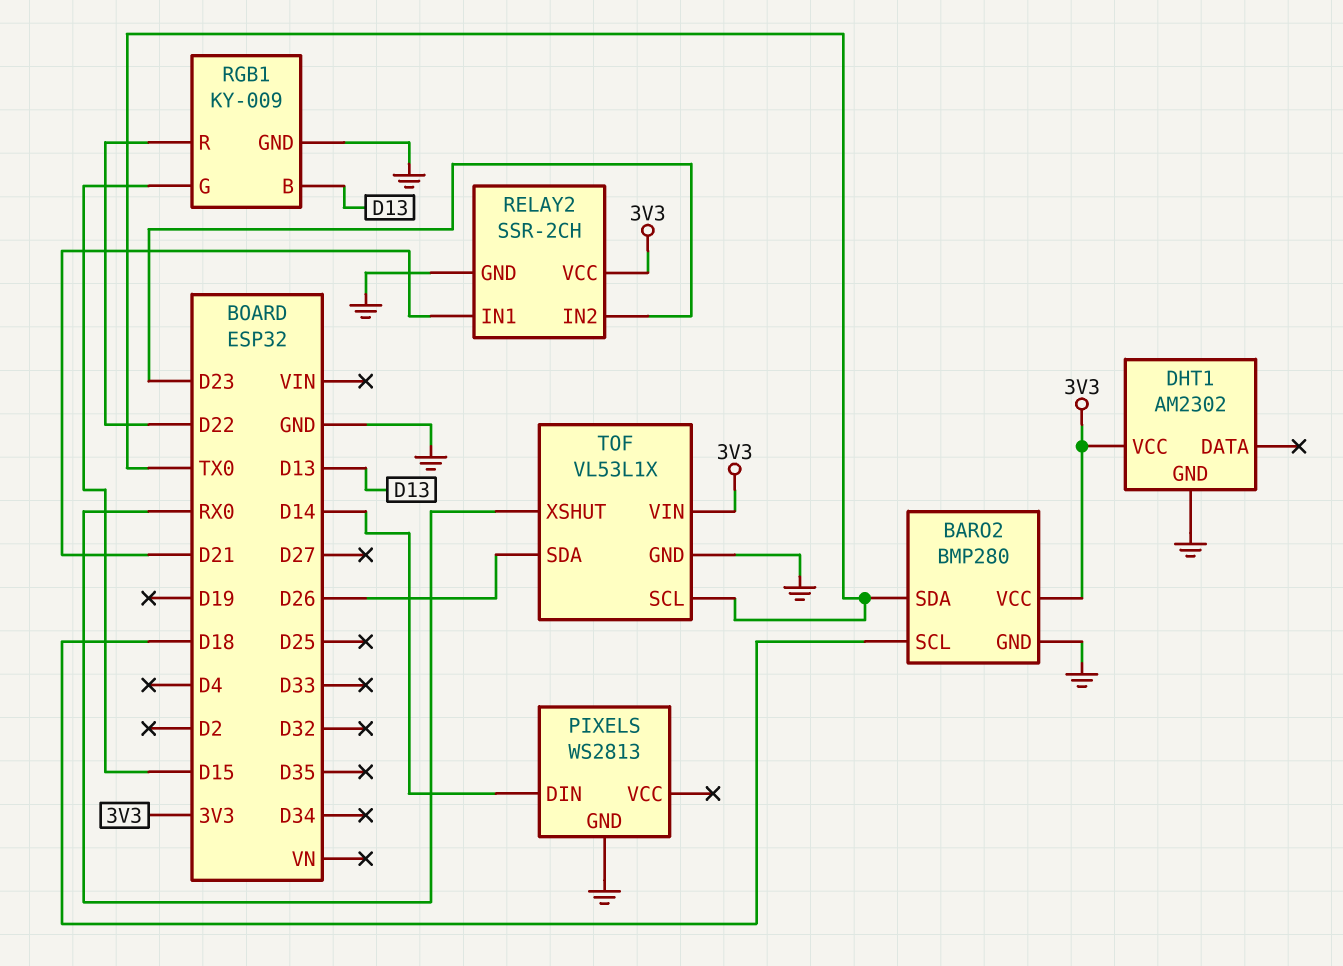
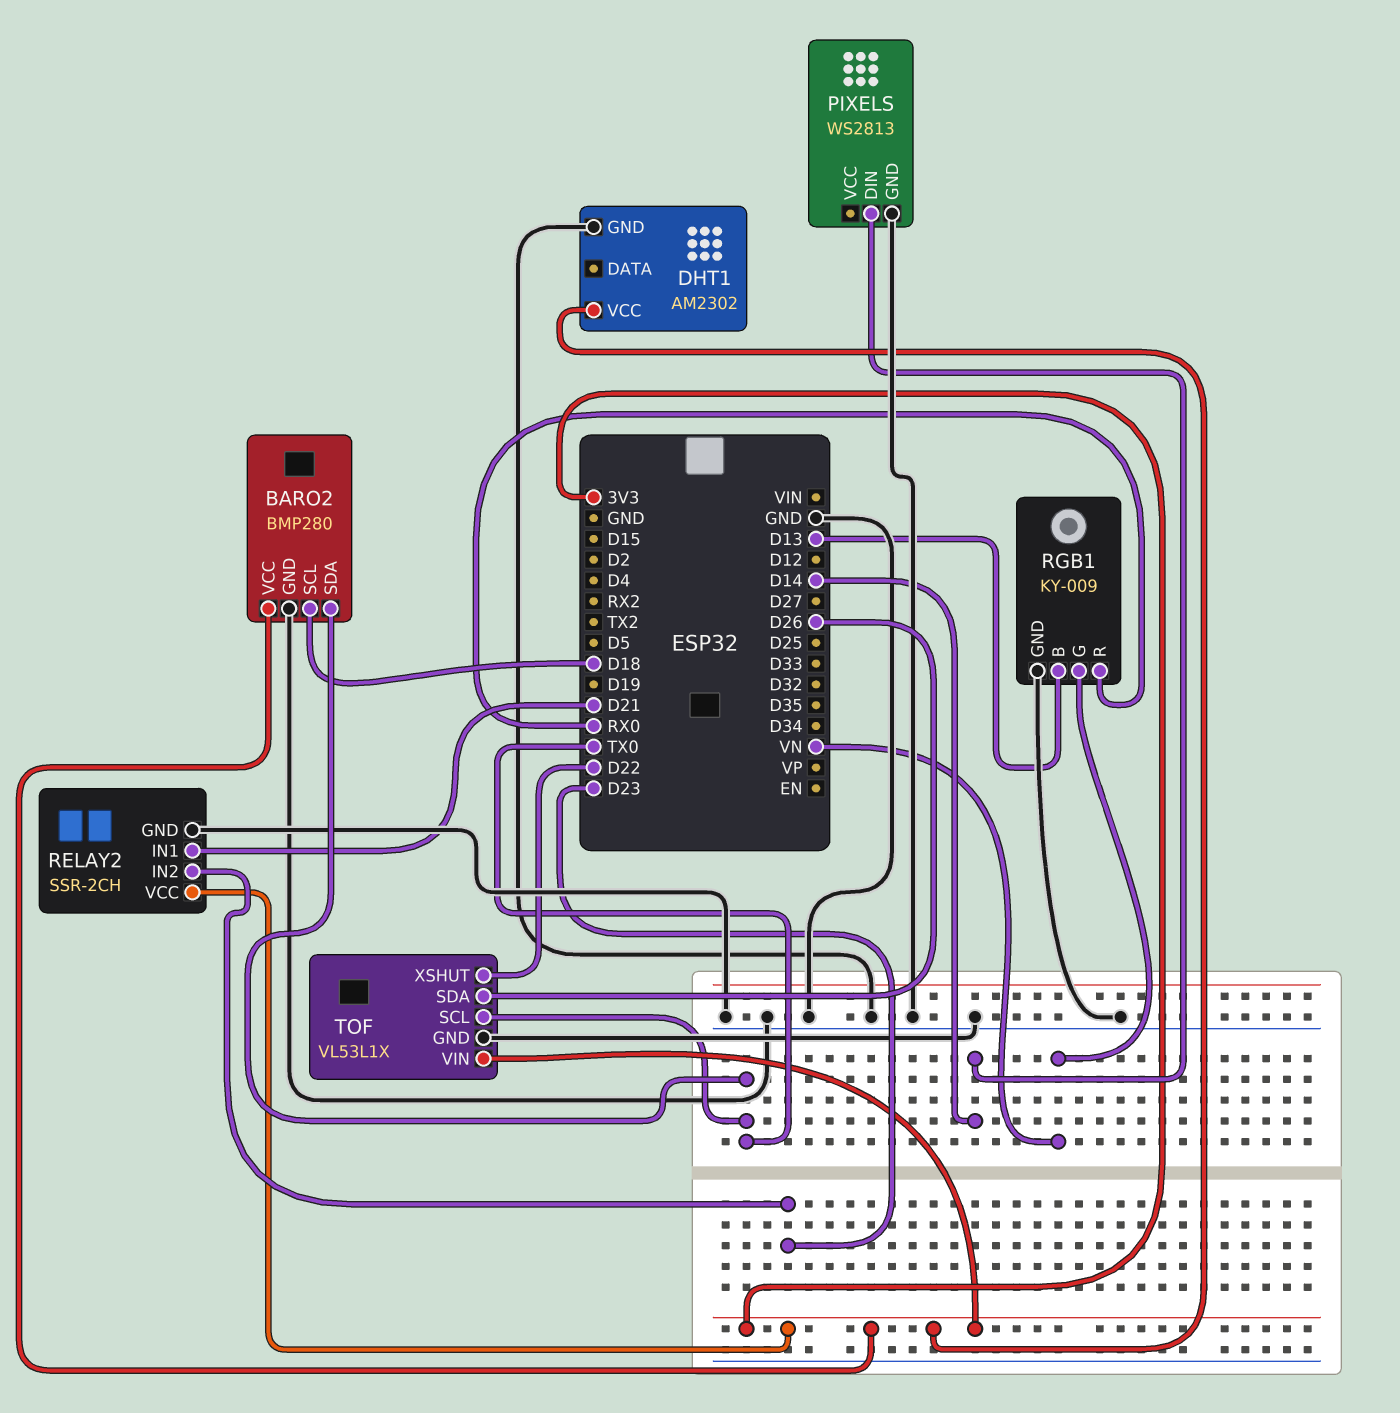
RGB1 pin G: D15 -> VN
RGB1 pin R: D22 -> RX0
TOF pin XSHUT: RX0 -> D22

